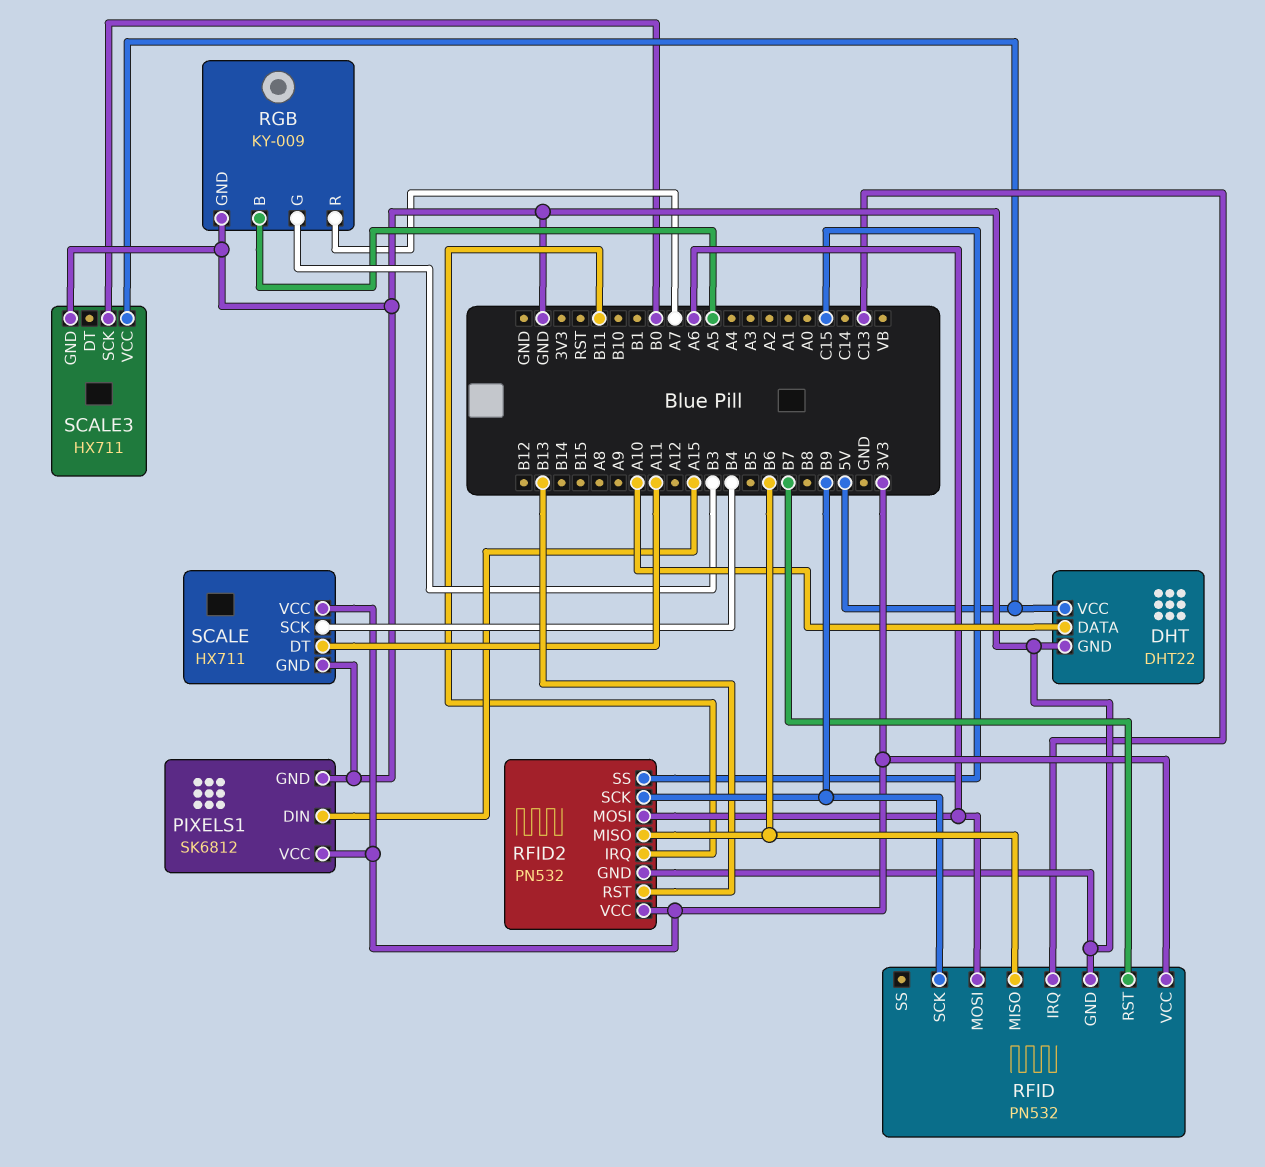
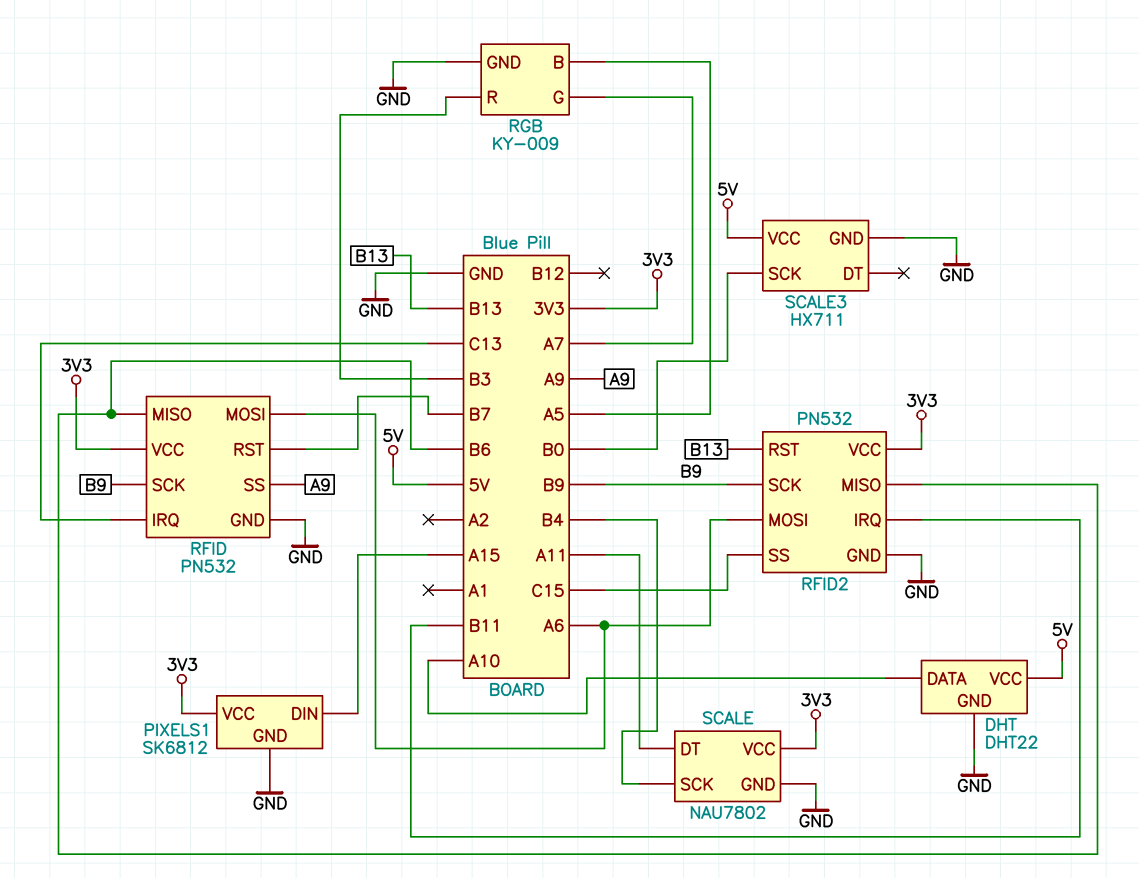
RFID pin SS: none -> A9
RGB pin G: B3 -> A7
RGB pin R: A7 -> B3
SCALE: HX711 -> NAU7802

